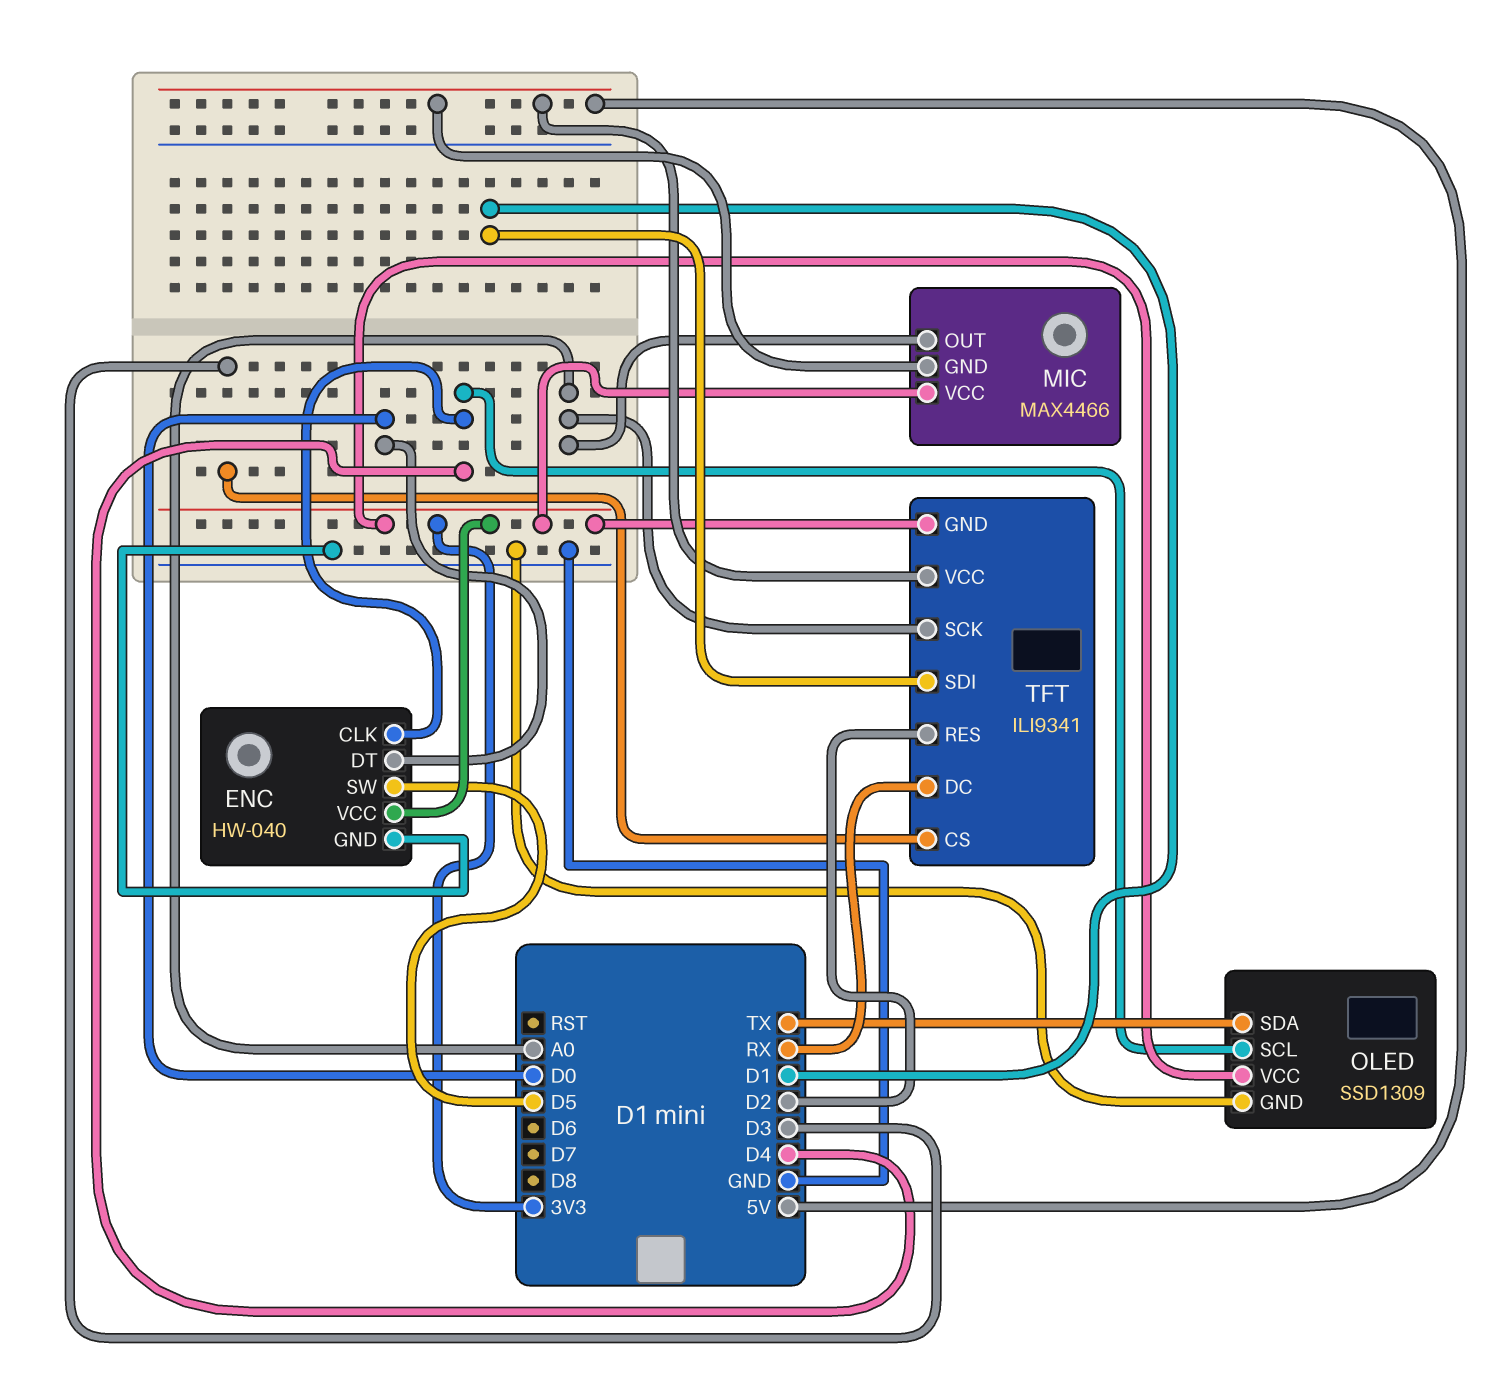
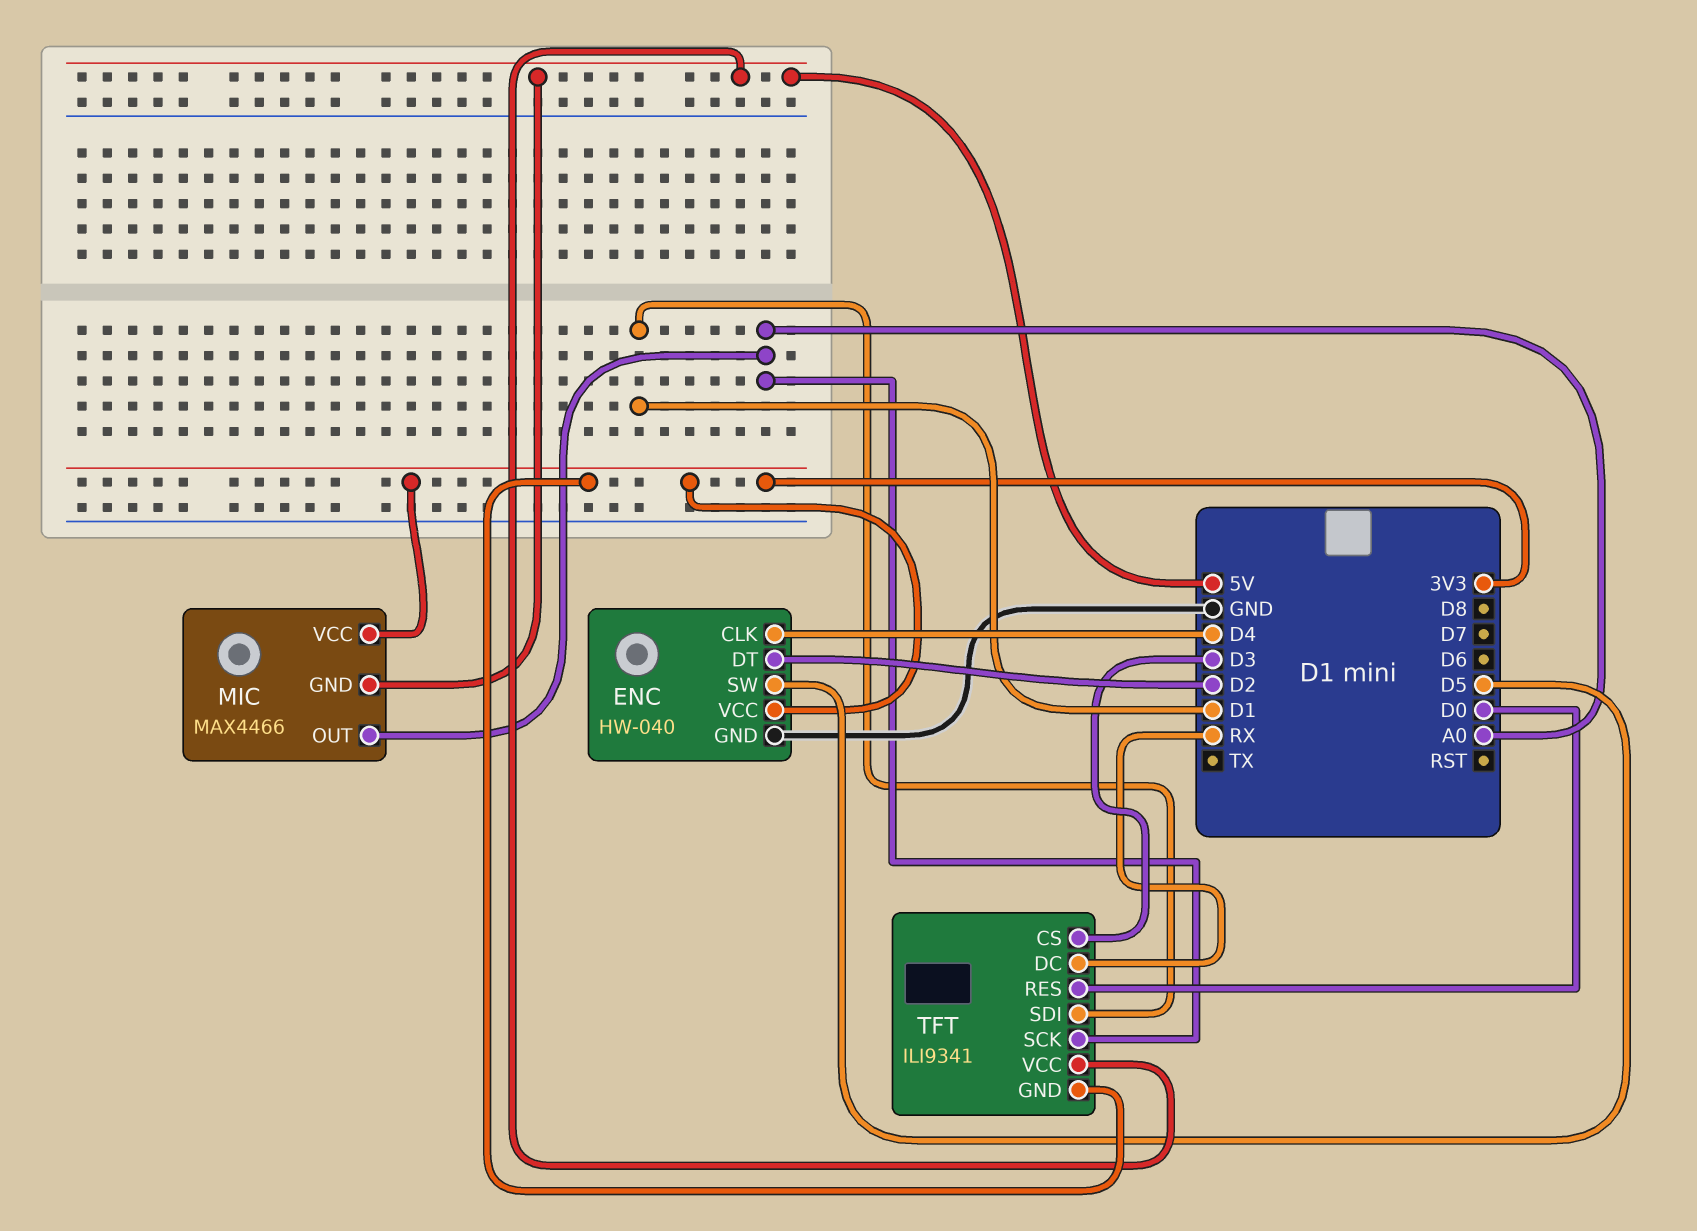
ENC pin DT: D0 -> D2
OLED: SSD1309 -> none
OLED pin GND: GND -> none
OLED pin SCL: D4 -> none
OLED pin SDA: TX -> none
OLED pin VCC: 3V3 -> none
TFT pin RES: D2 -> D0

